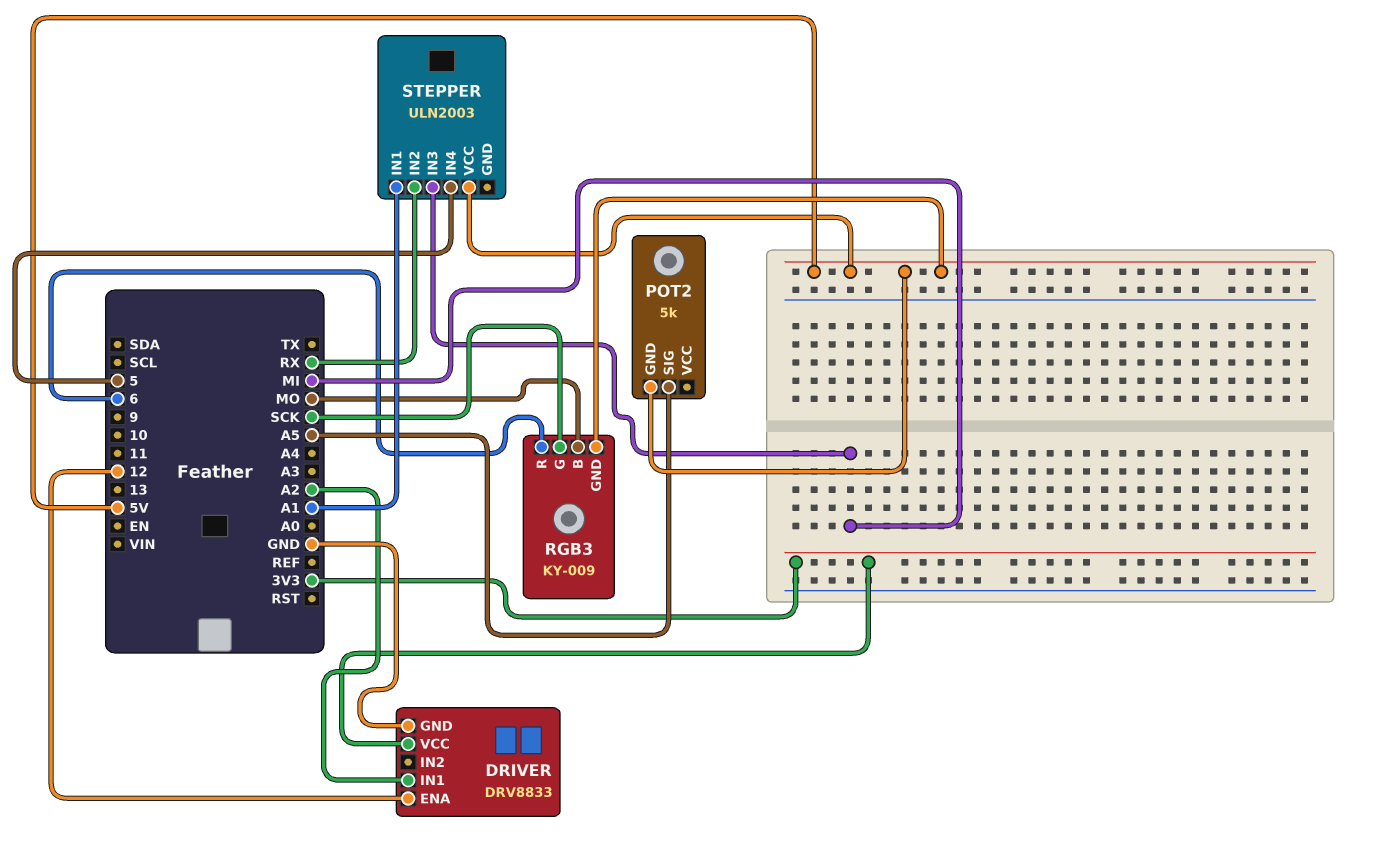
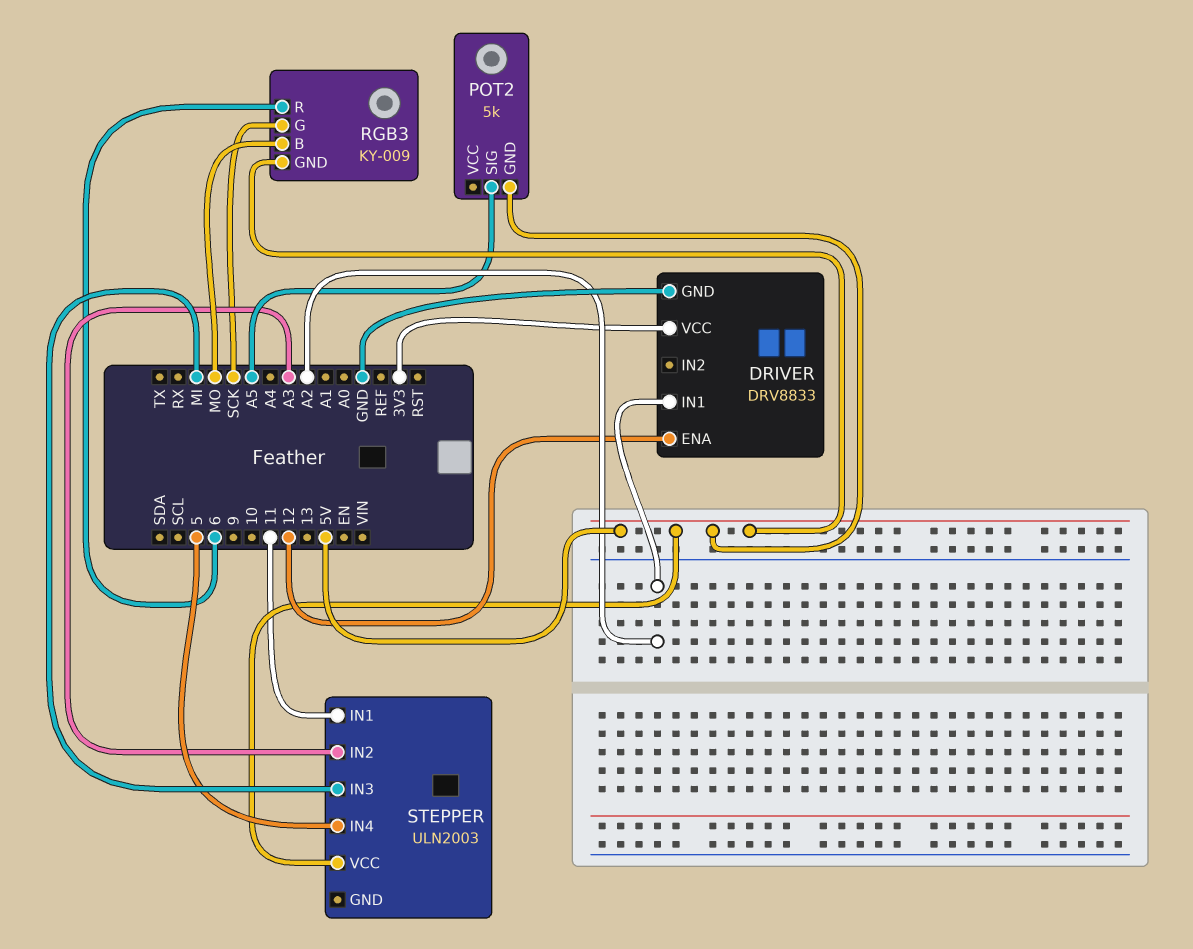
STEPPER pin IN1: A1 -> 11
STEPPER pin IN2: RX -> A3

